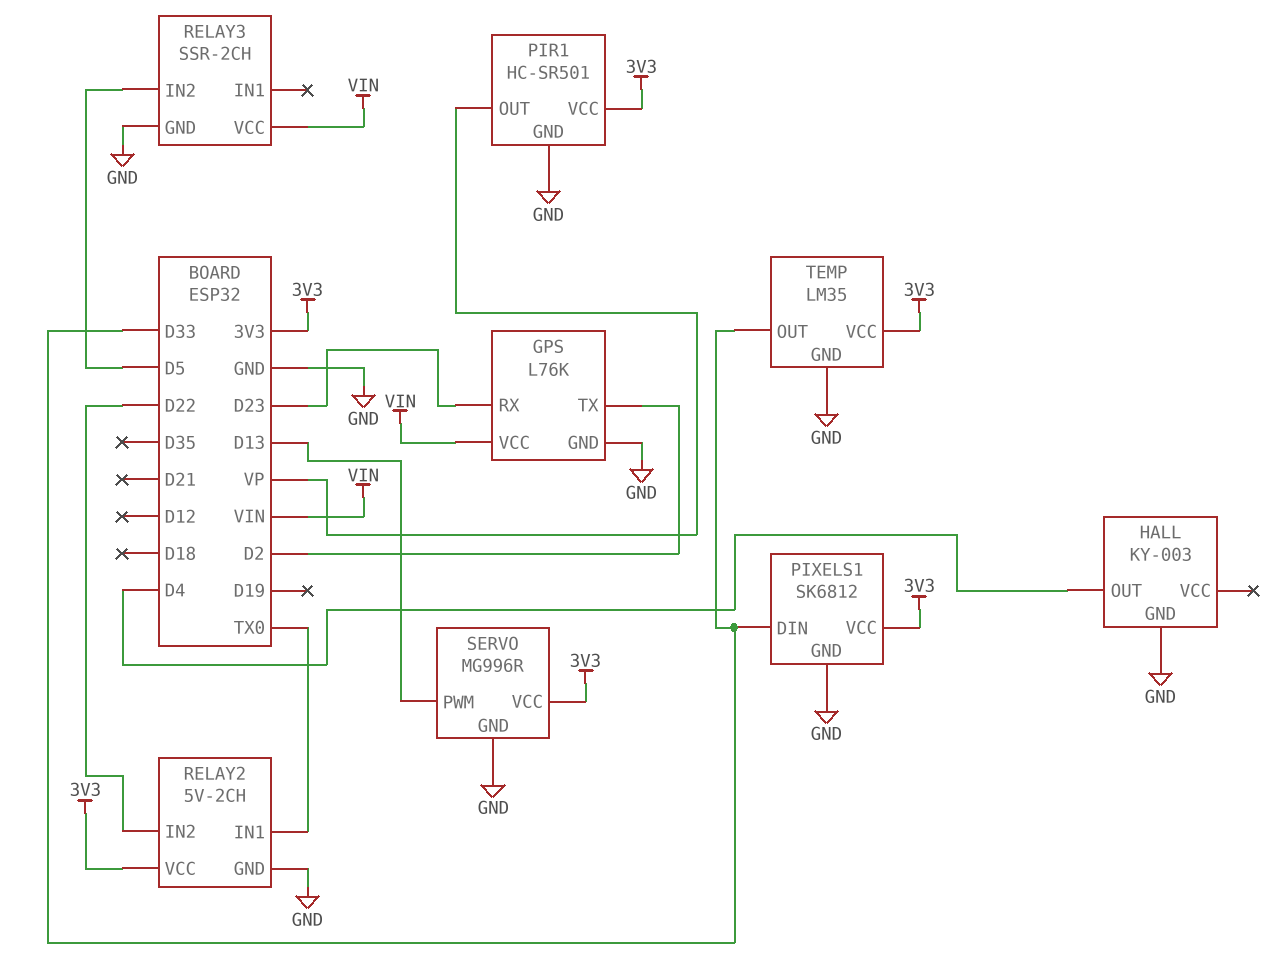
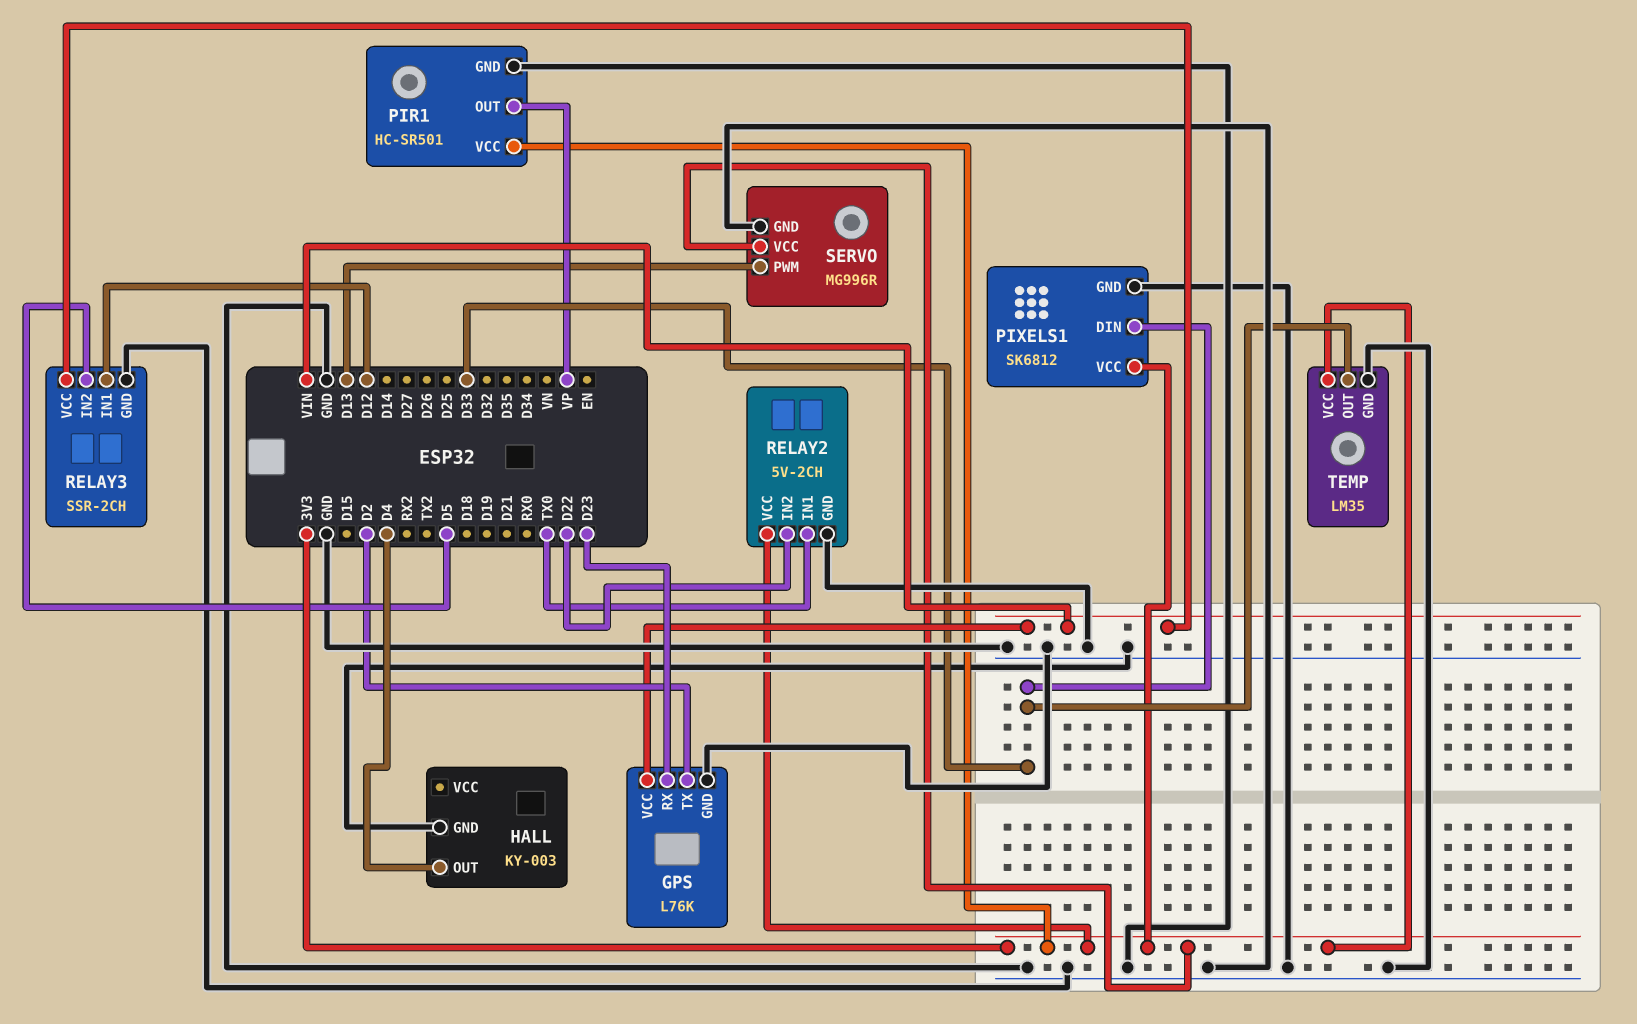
RELAY3 pin IN1: none -> D12

